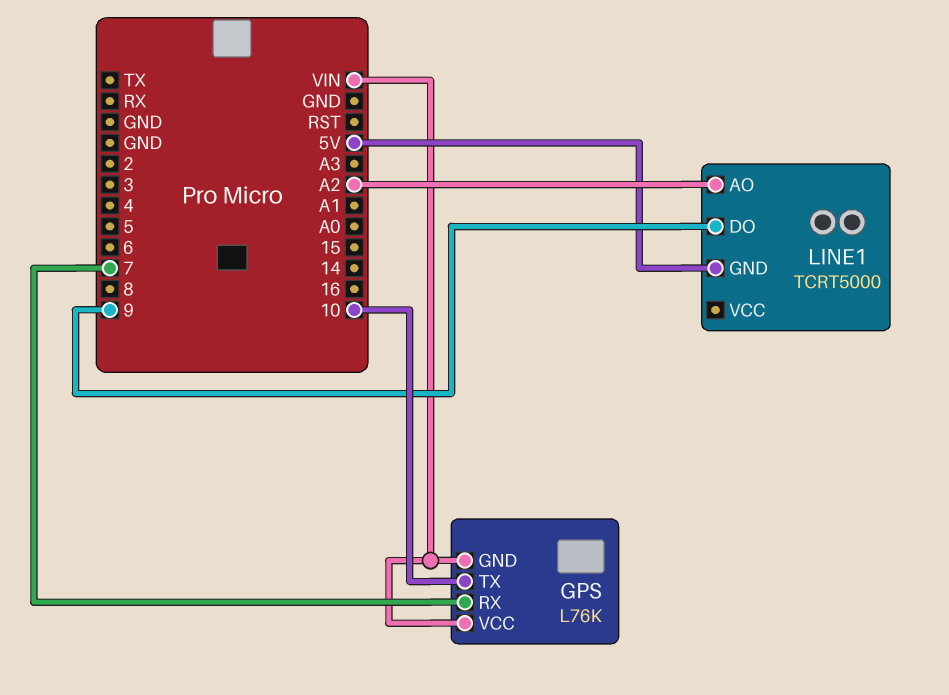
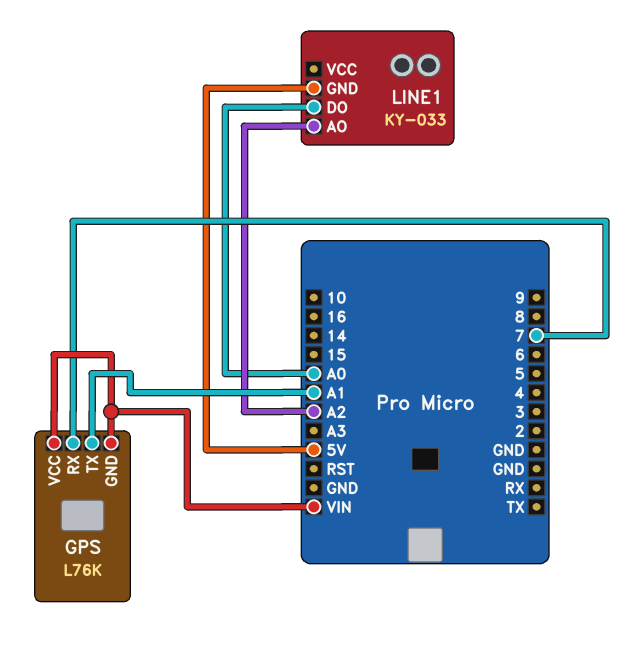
GPS pin TX: 10 -> A1
LINE1: TCRT5000 -> KY-033
LINE1 pin DO: 9 -> A0

